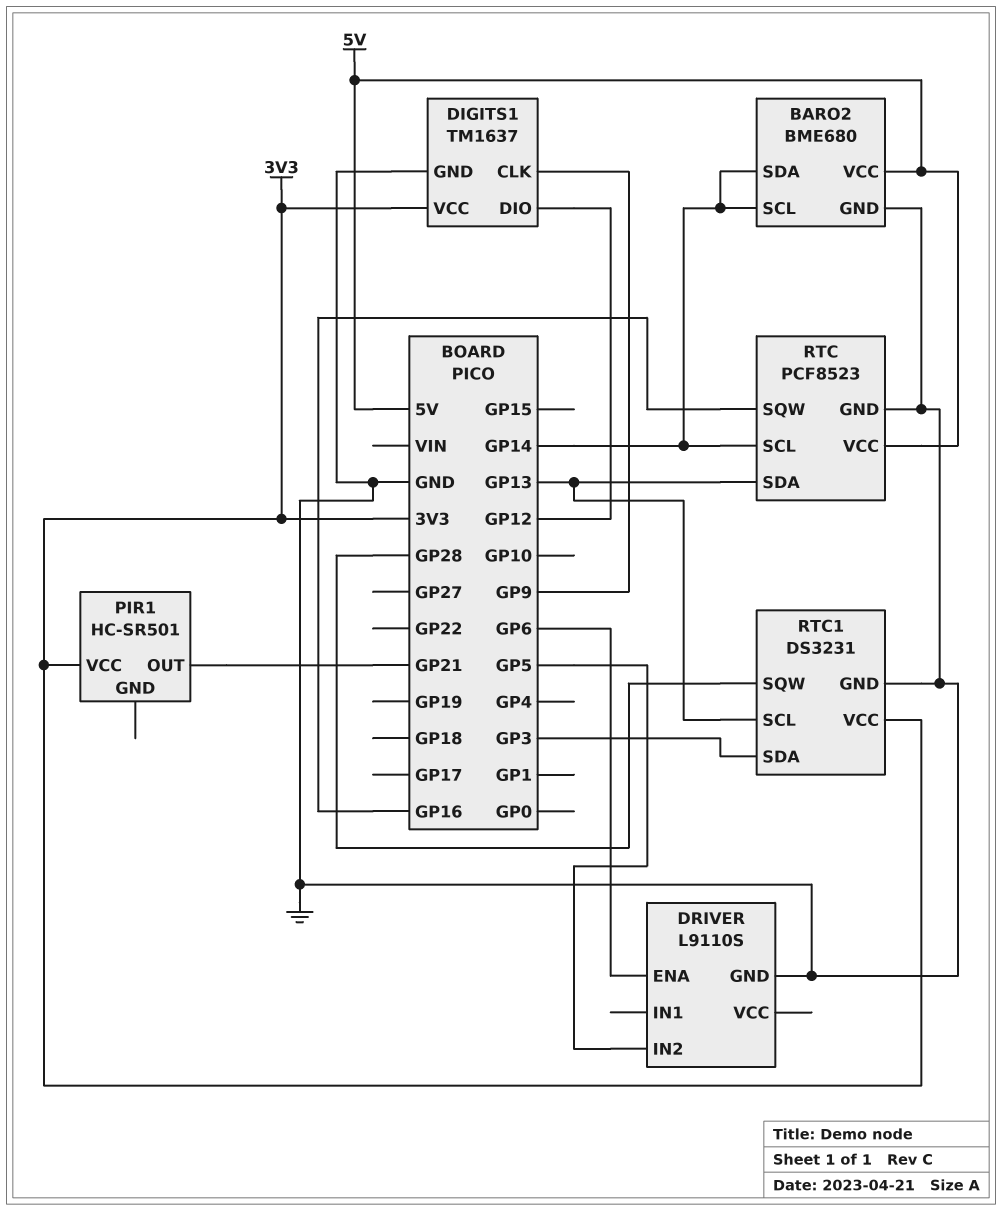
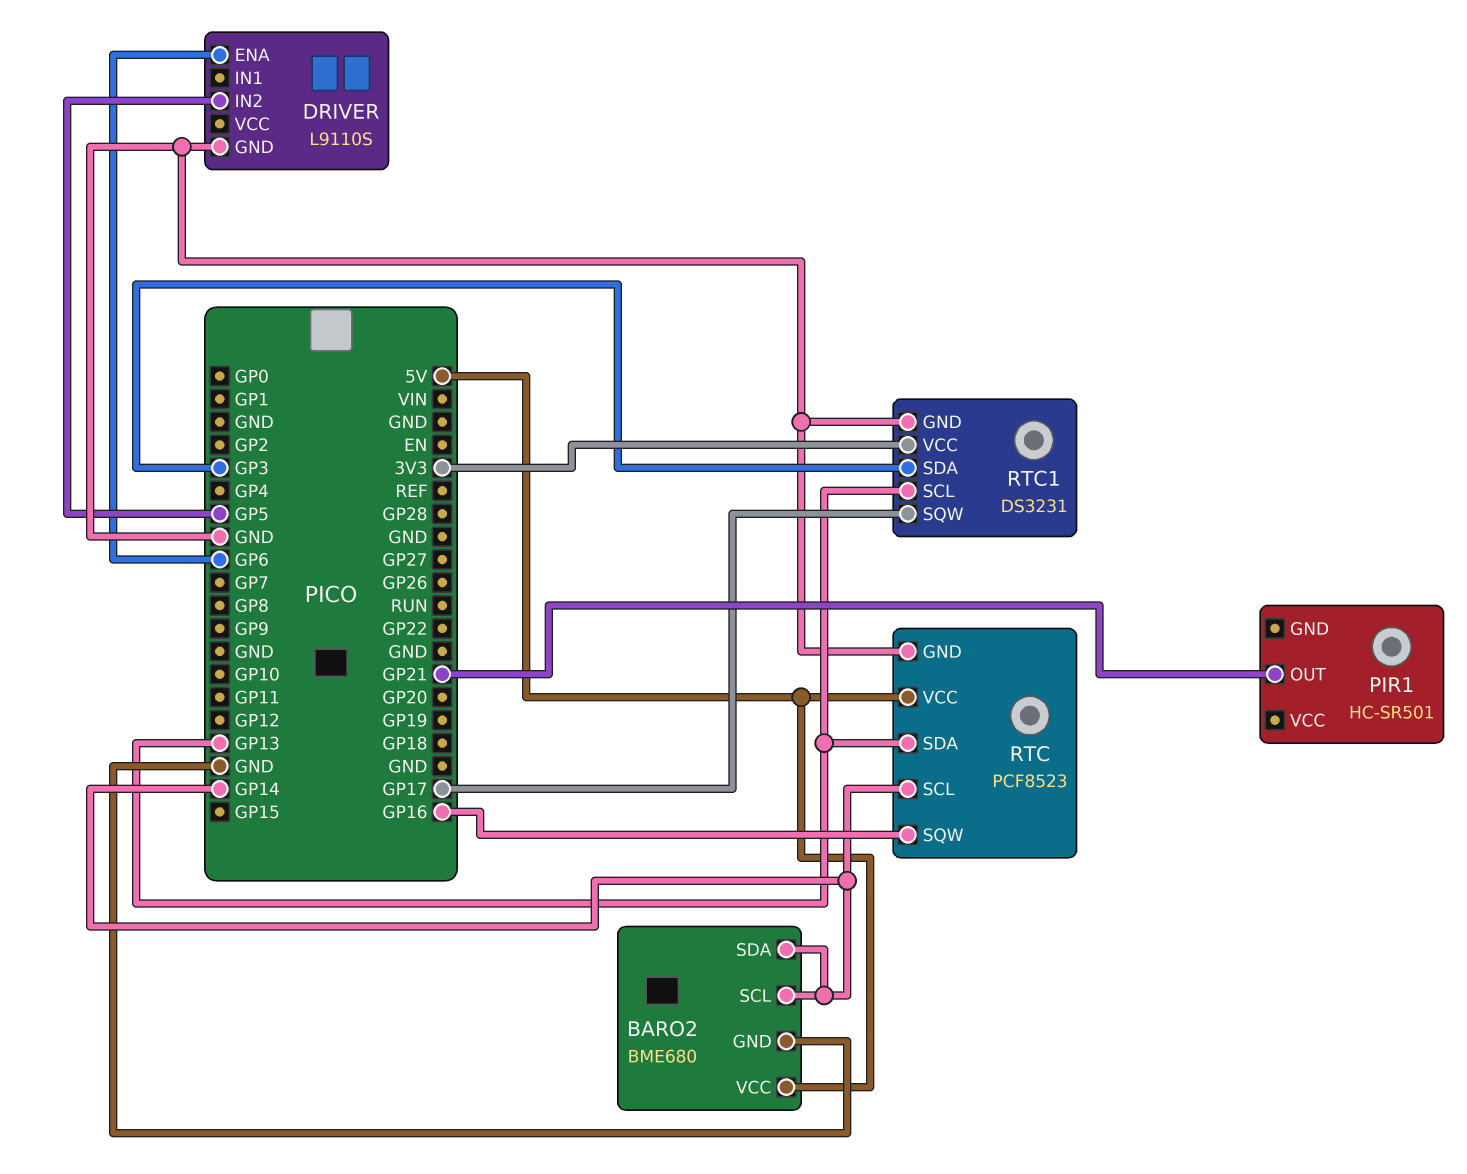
DIGITS1: TM1637 -> none
DIGITS1 pin CLK: GP9 -> none
DIGITS1 pin DIO: GP12 -> none
DIGITS1 pin GND: GND -> none
DIGITS1 pin VCC: 3V3 -> none
PIR1 pin VCC: 3V3 -> none
RTC1 pin SQW: GP28 -> GP17

